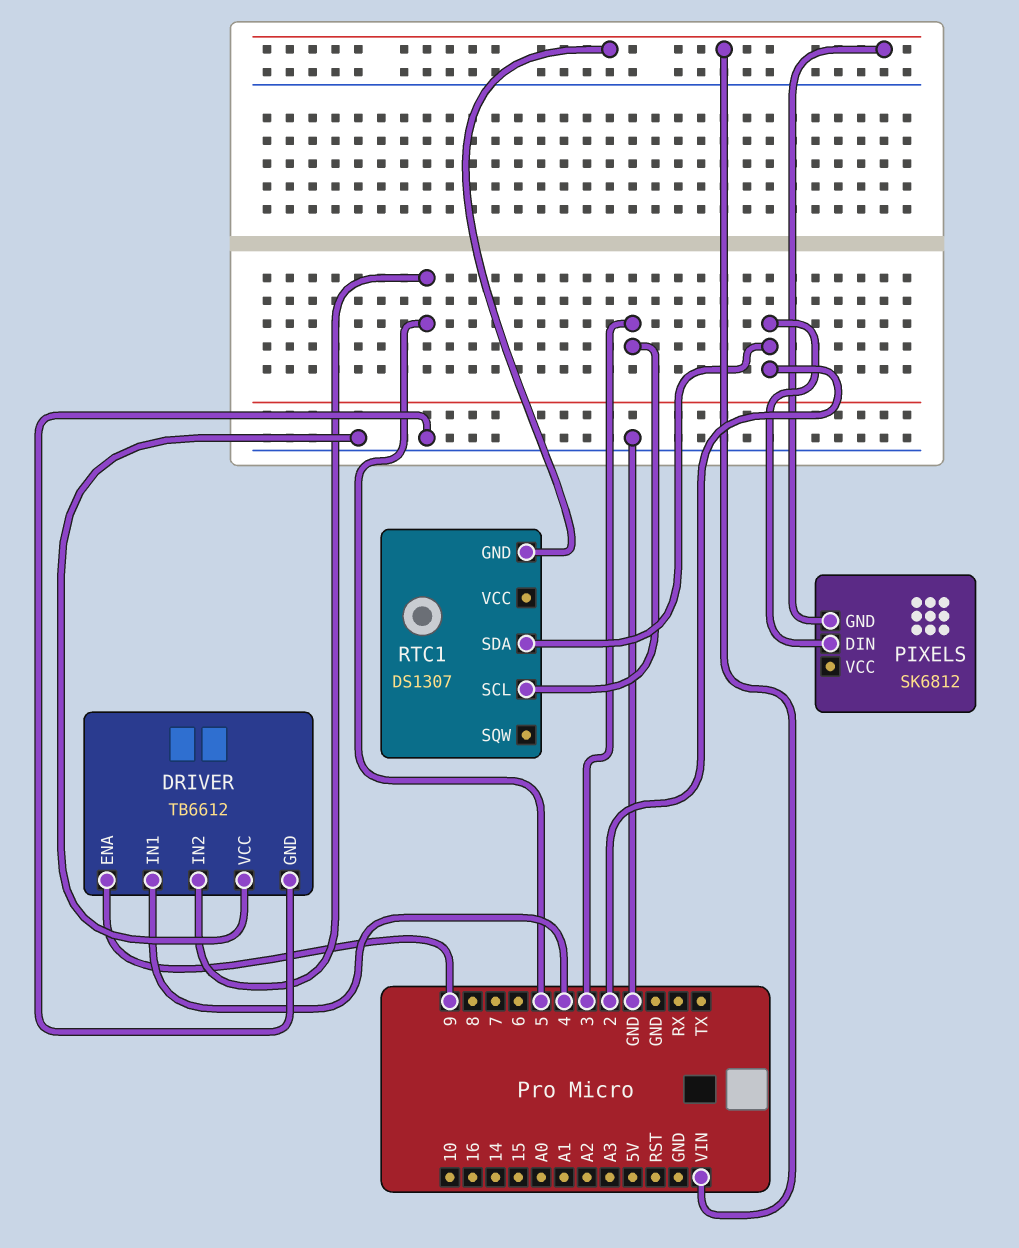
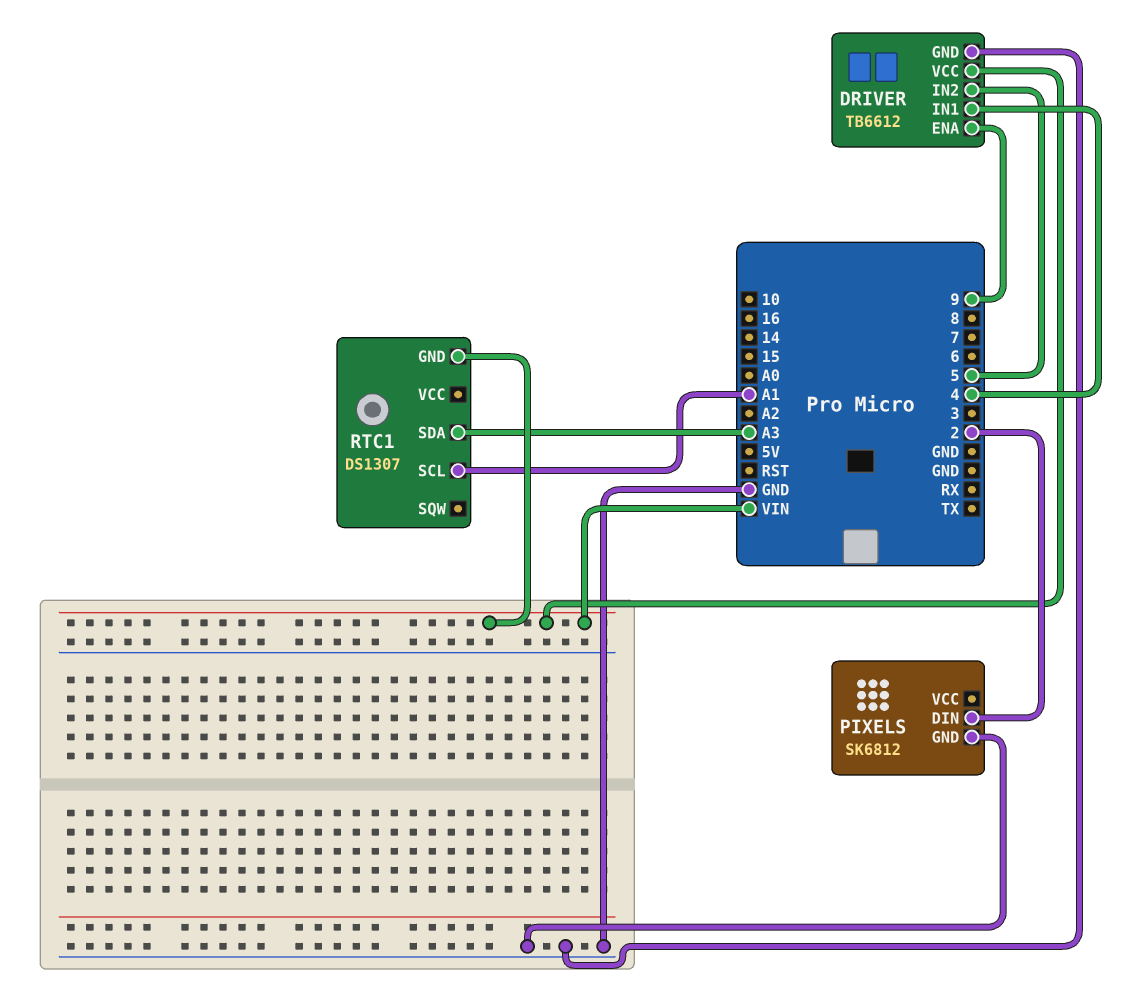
DRIVER pin VCC: GND -> VIN
PIXELS pin GND: VIN -> GND
RTC1 pin SCL: 3 -> A1
RTC1 pin SDA: 2 -> A3

